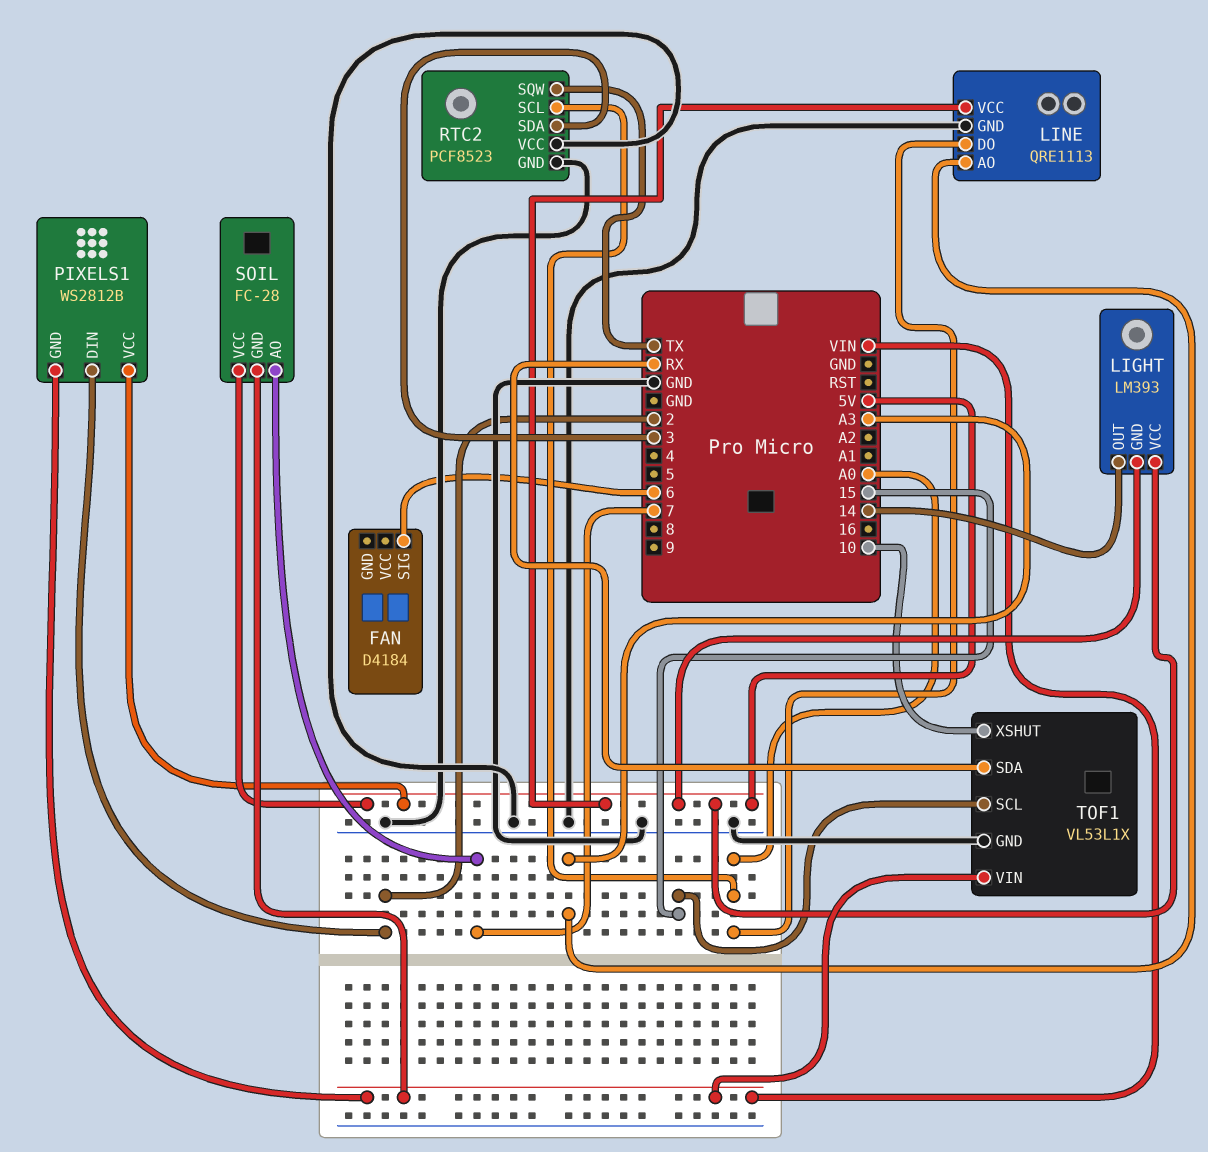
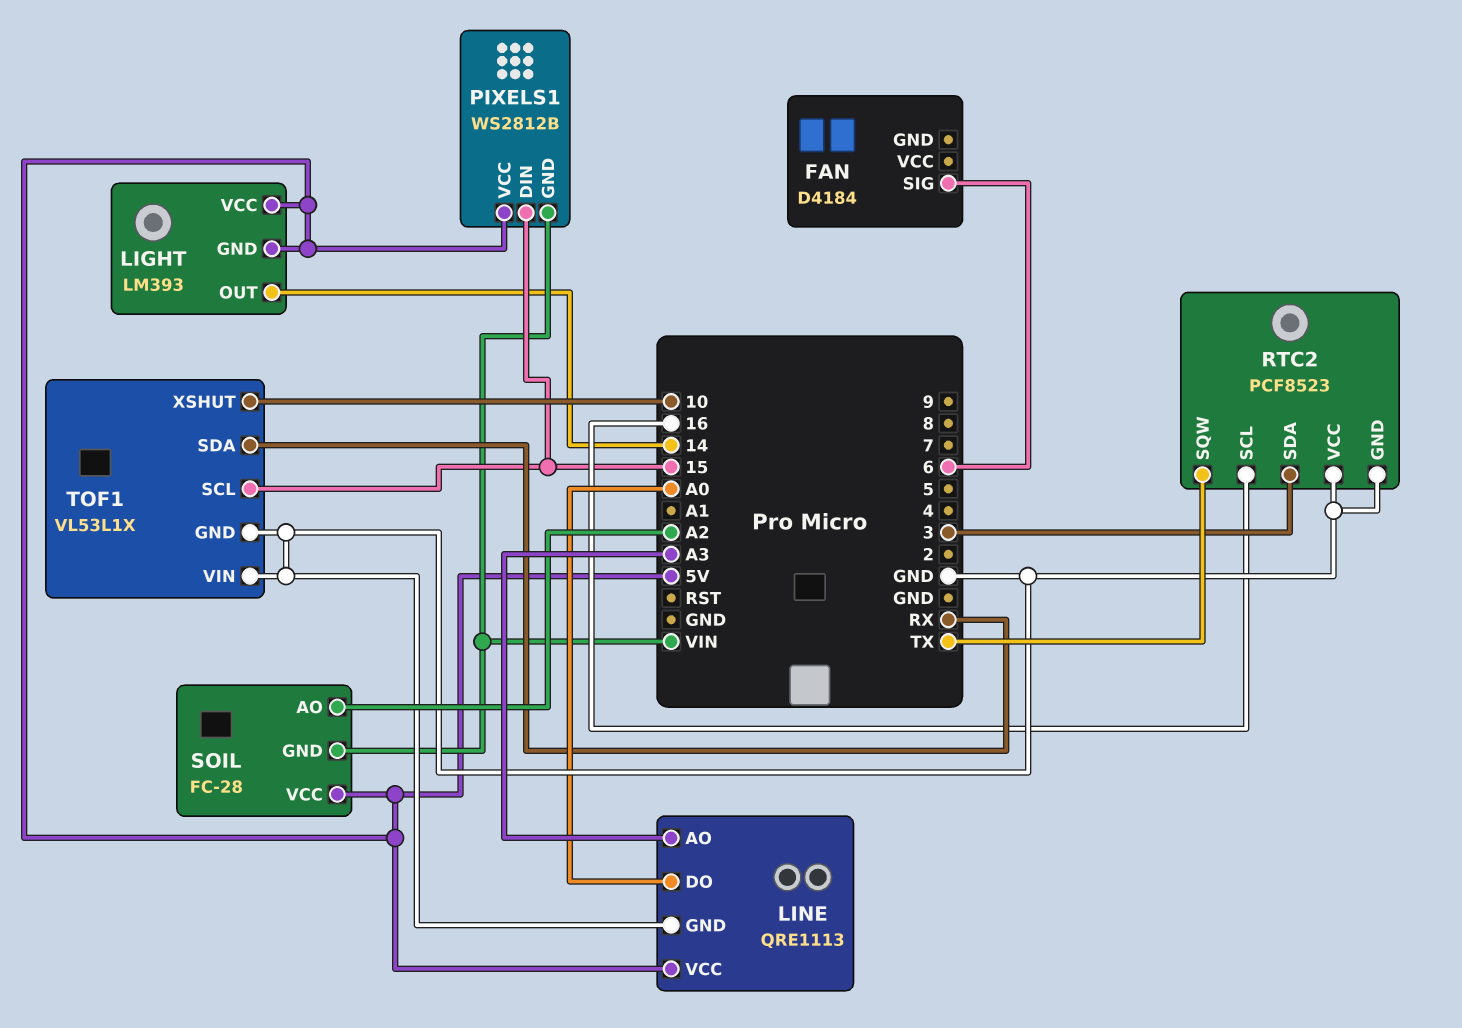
PIXELS1 pin DIN: 2 -> 15
RTC2 pin SCL: A0 -> 16
SOIL pin AO: 7 -> A2
TOF1 pin VIN: VIN -> GND

